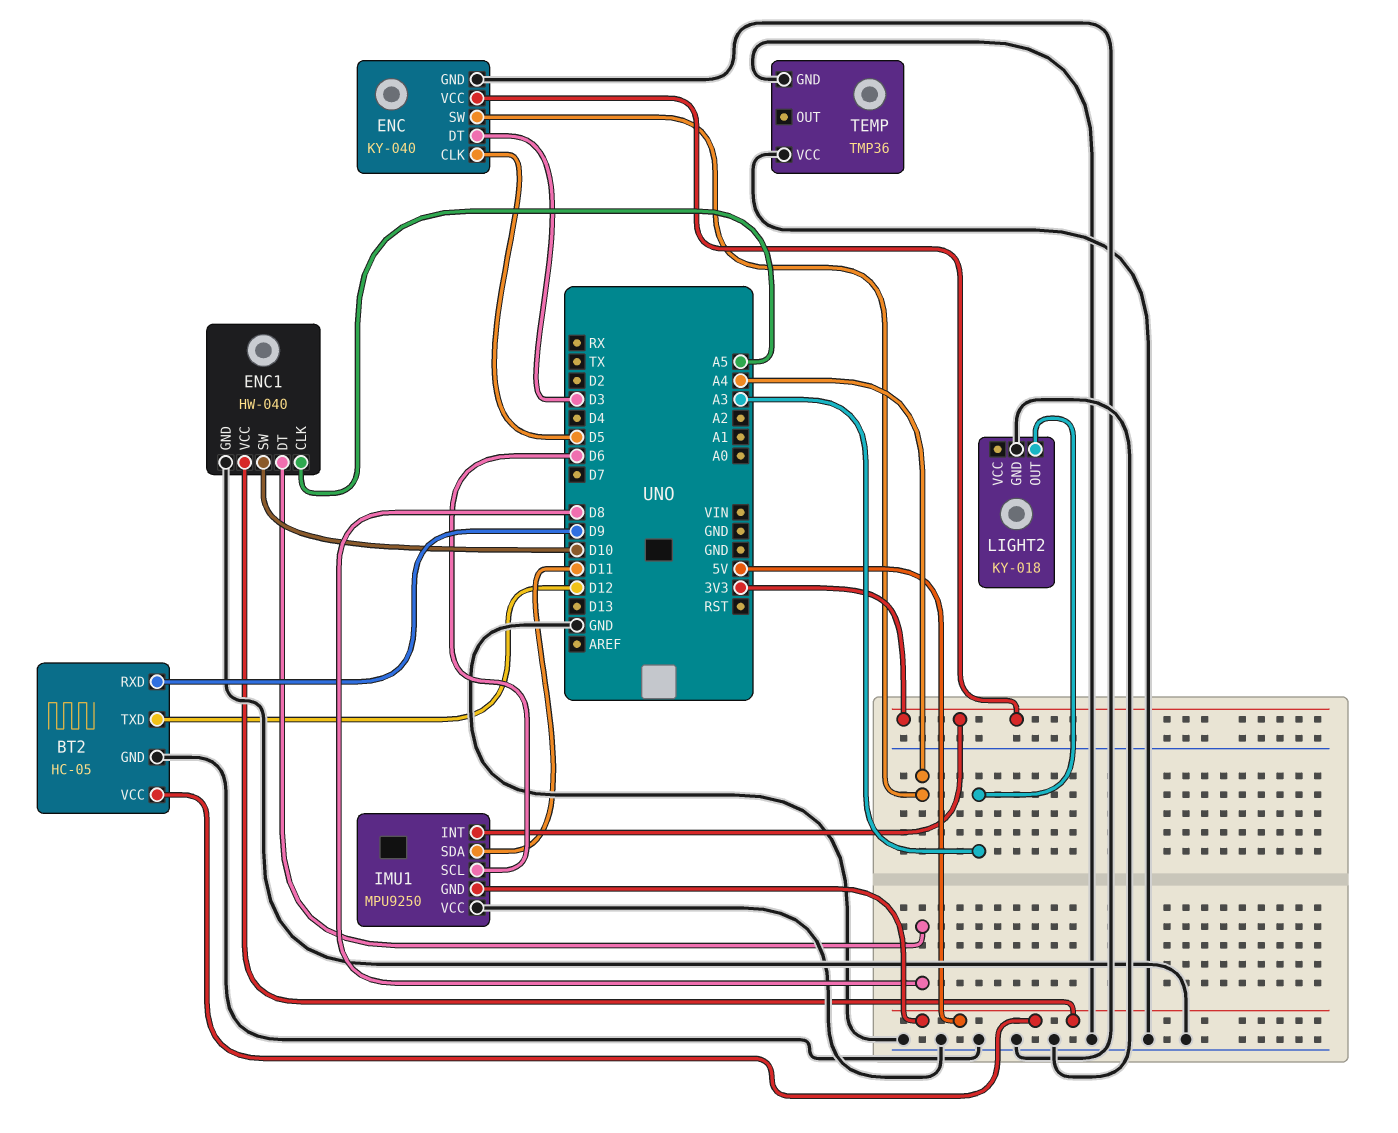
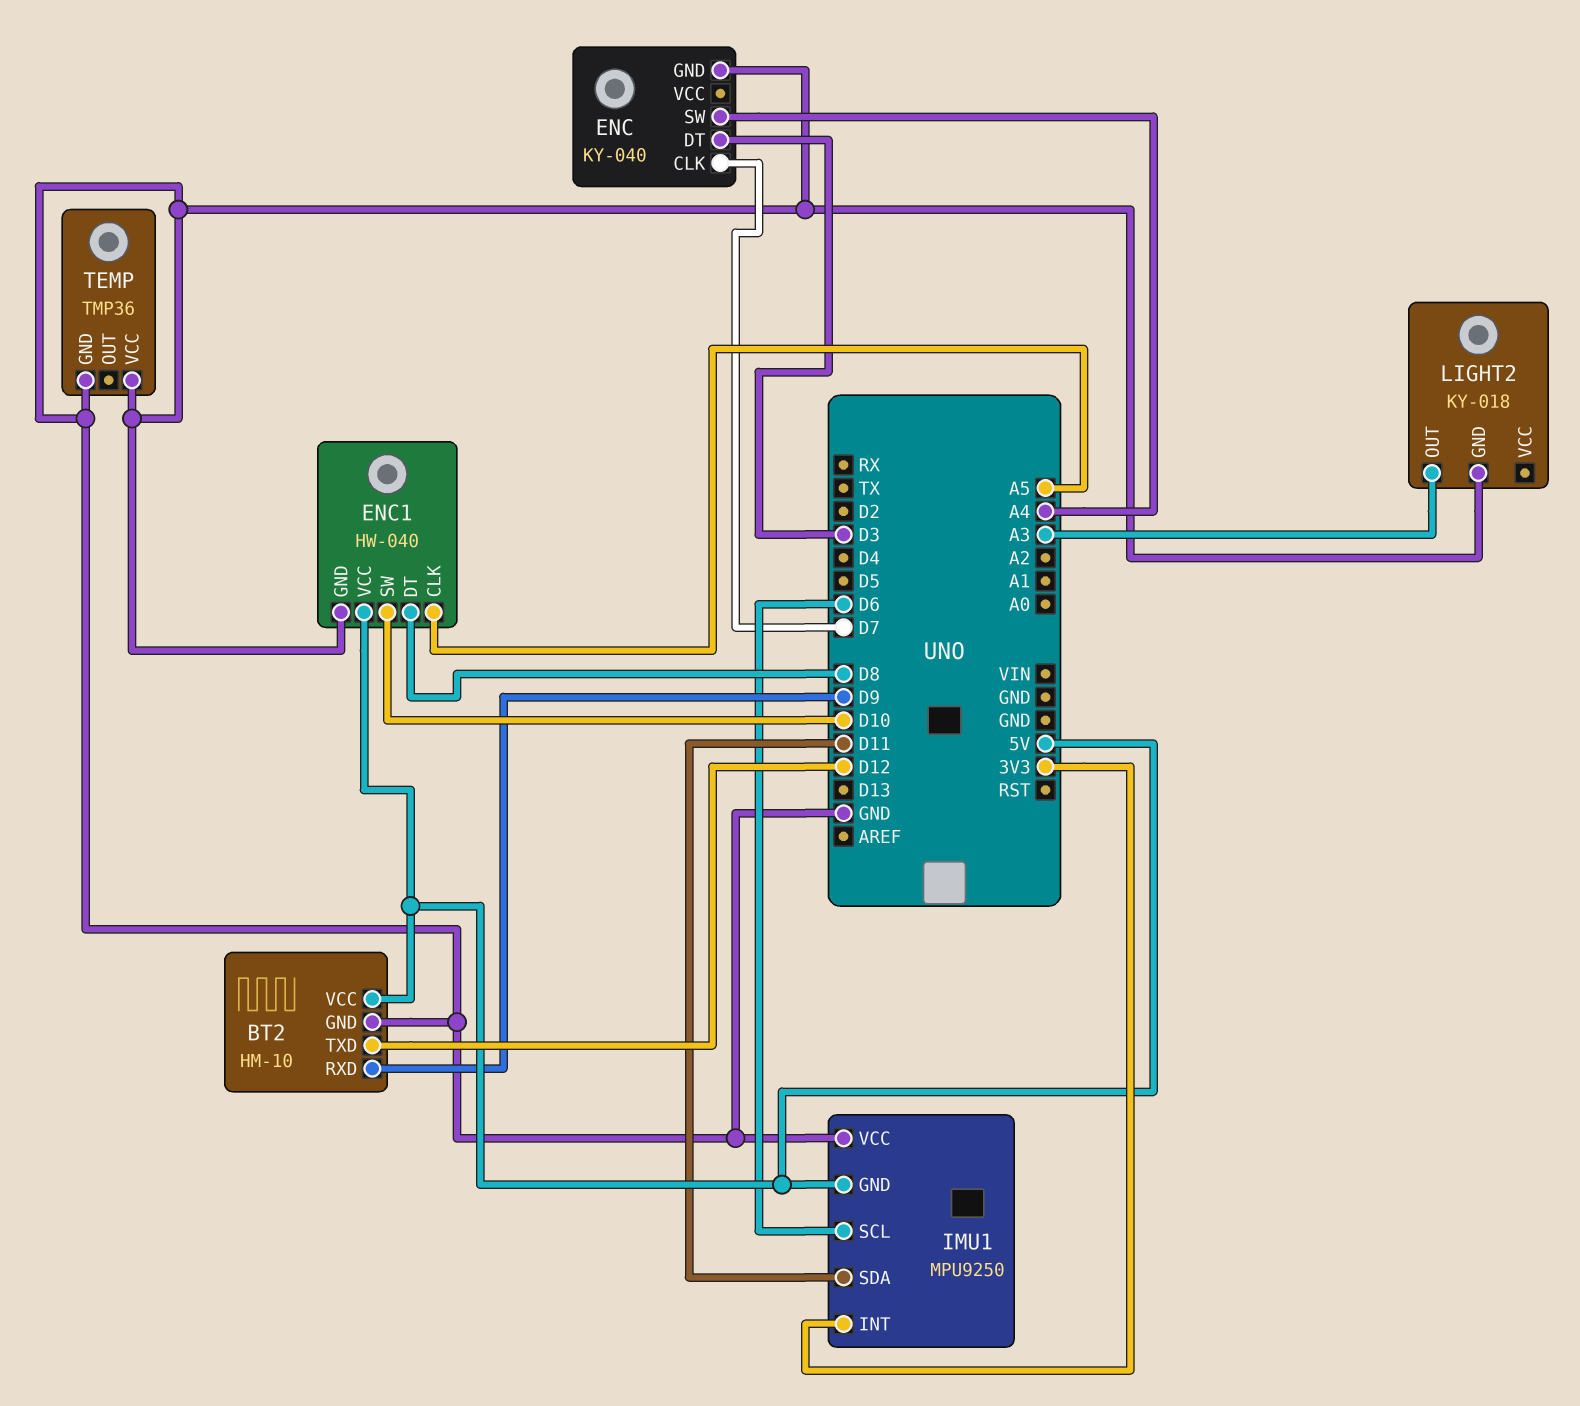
BT2: HC-05 -> HM-10
ENC pin CLK: D5 -> D7
ENC pin VCC: 3V3 -> none

